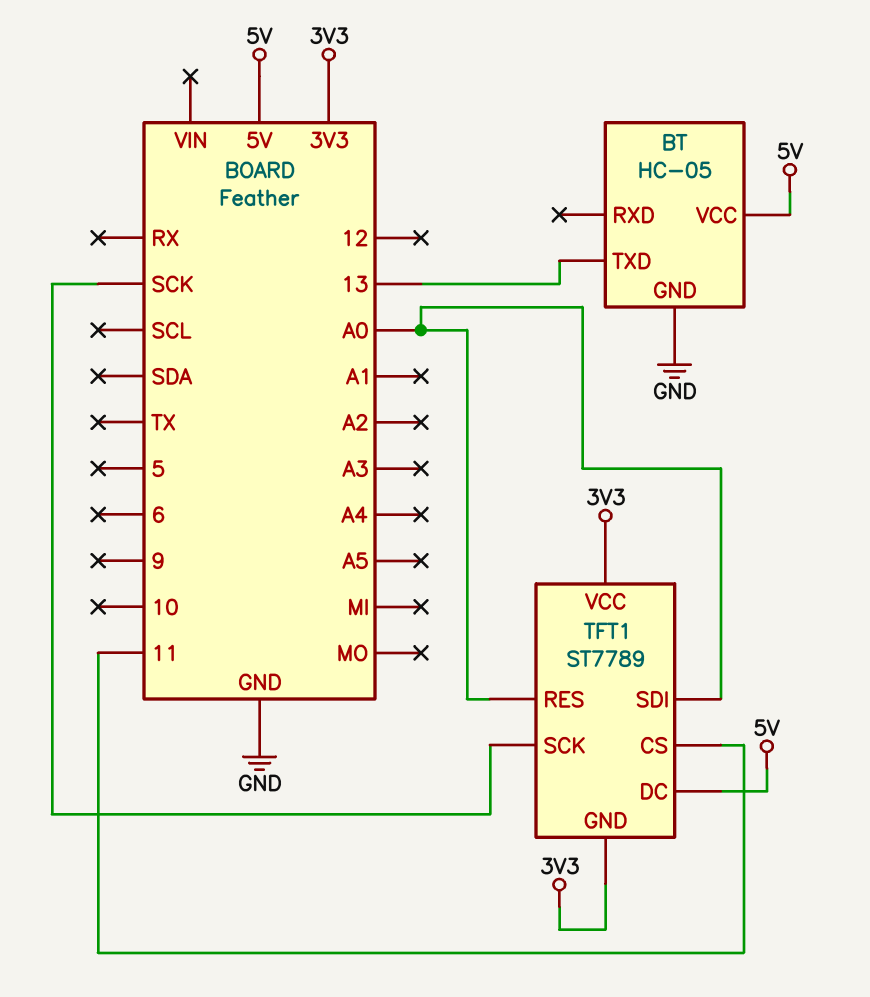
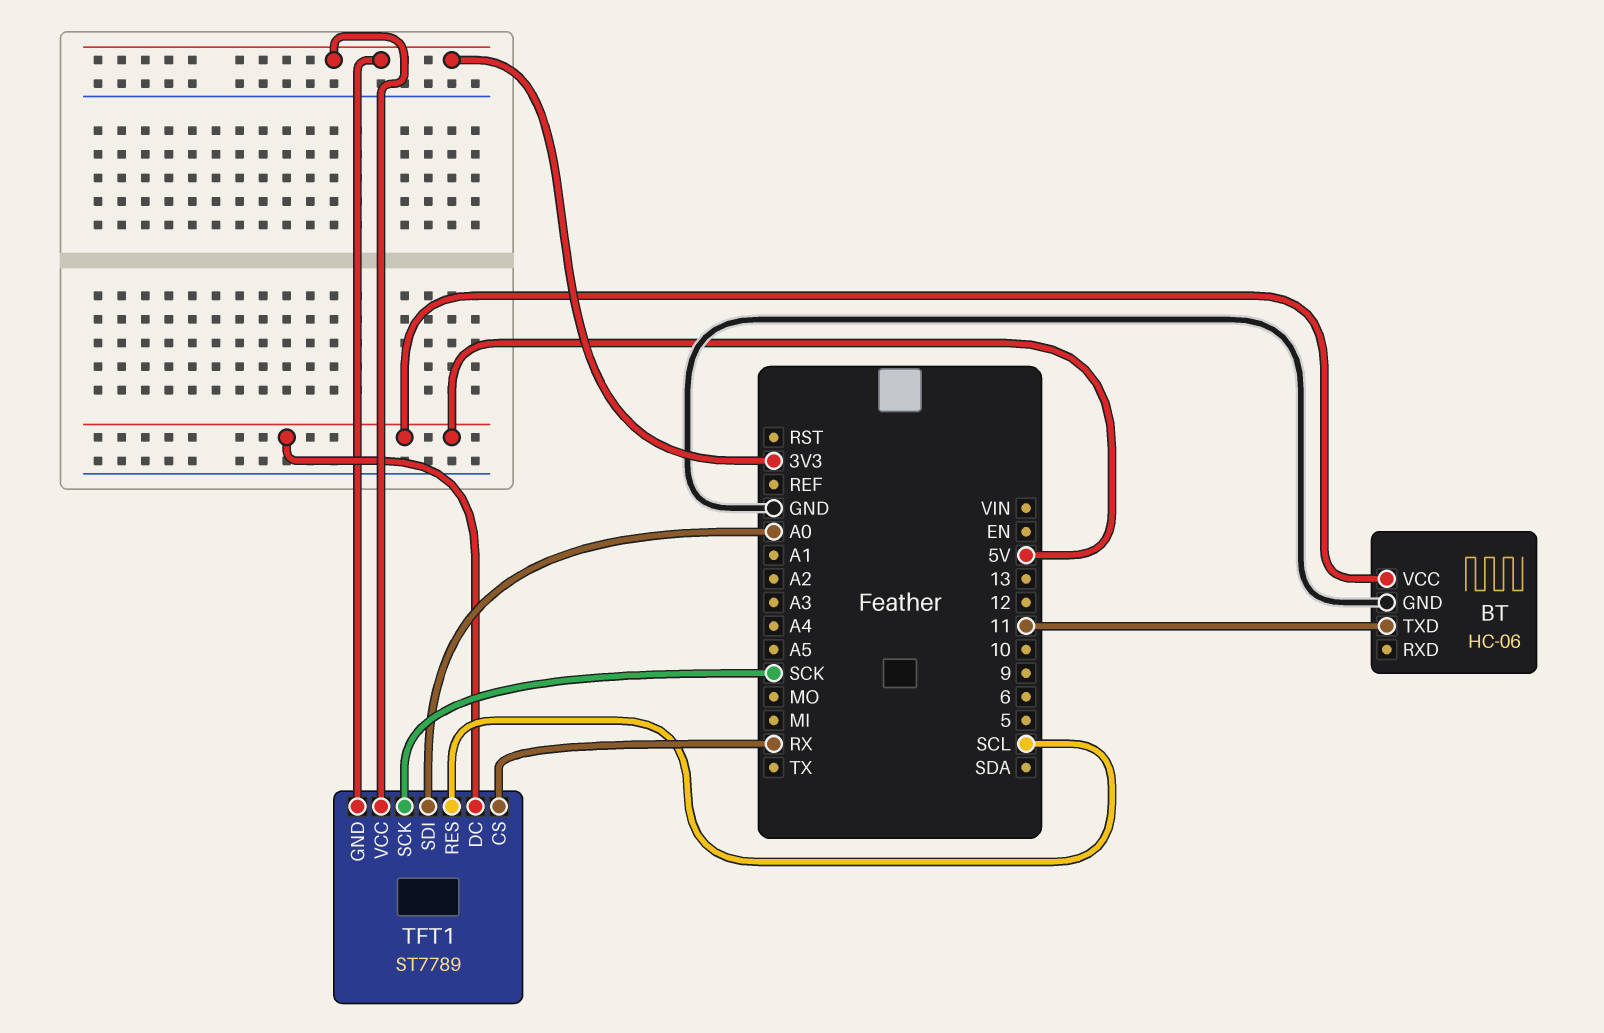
BT: HC-05 -> HC-06
BT pin TXD: 13 -> 11
TFT1 pin CS: 11 -> RX
TFT1 pin RES: A0 -> SCL

